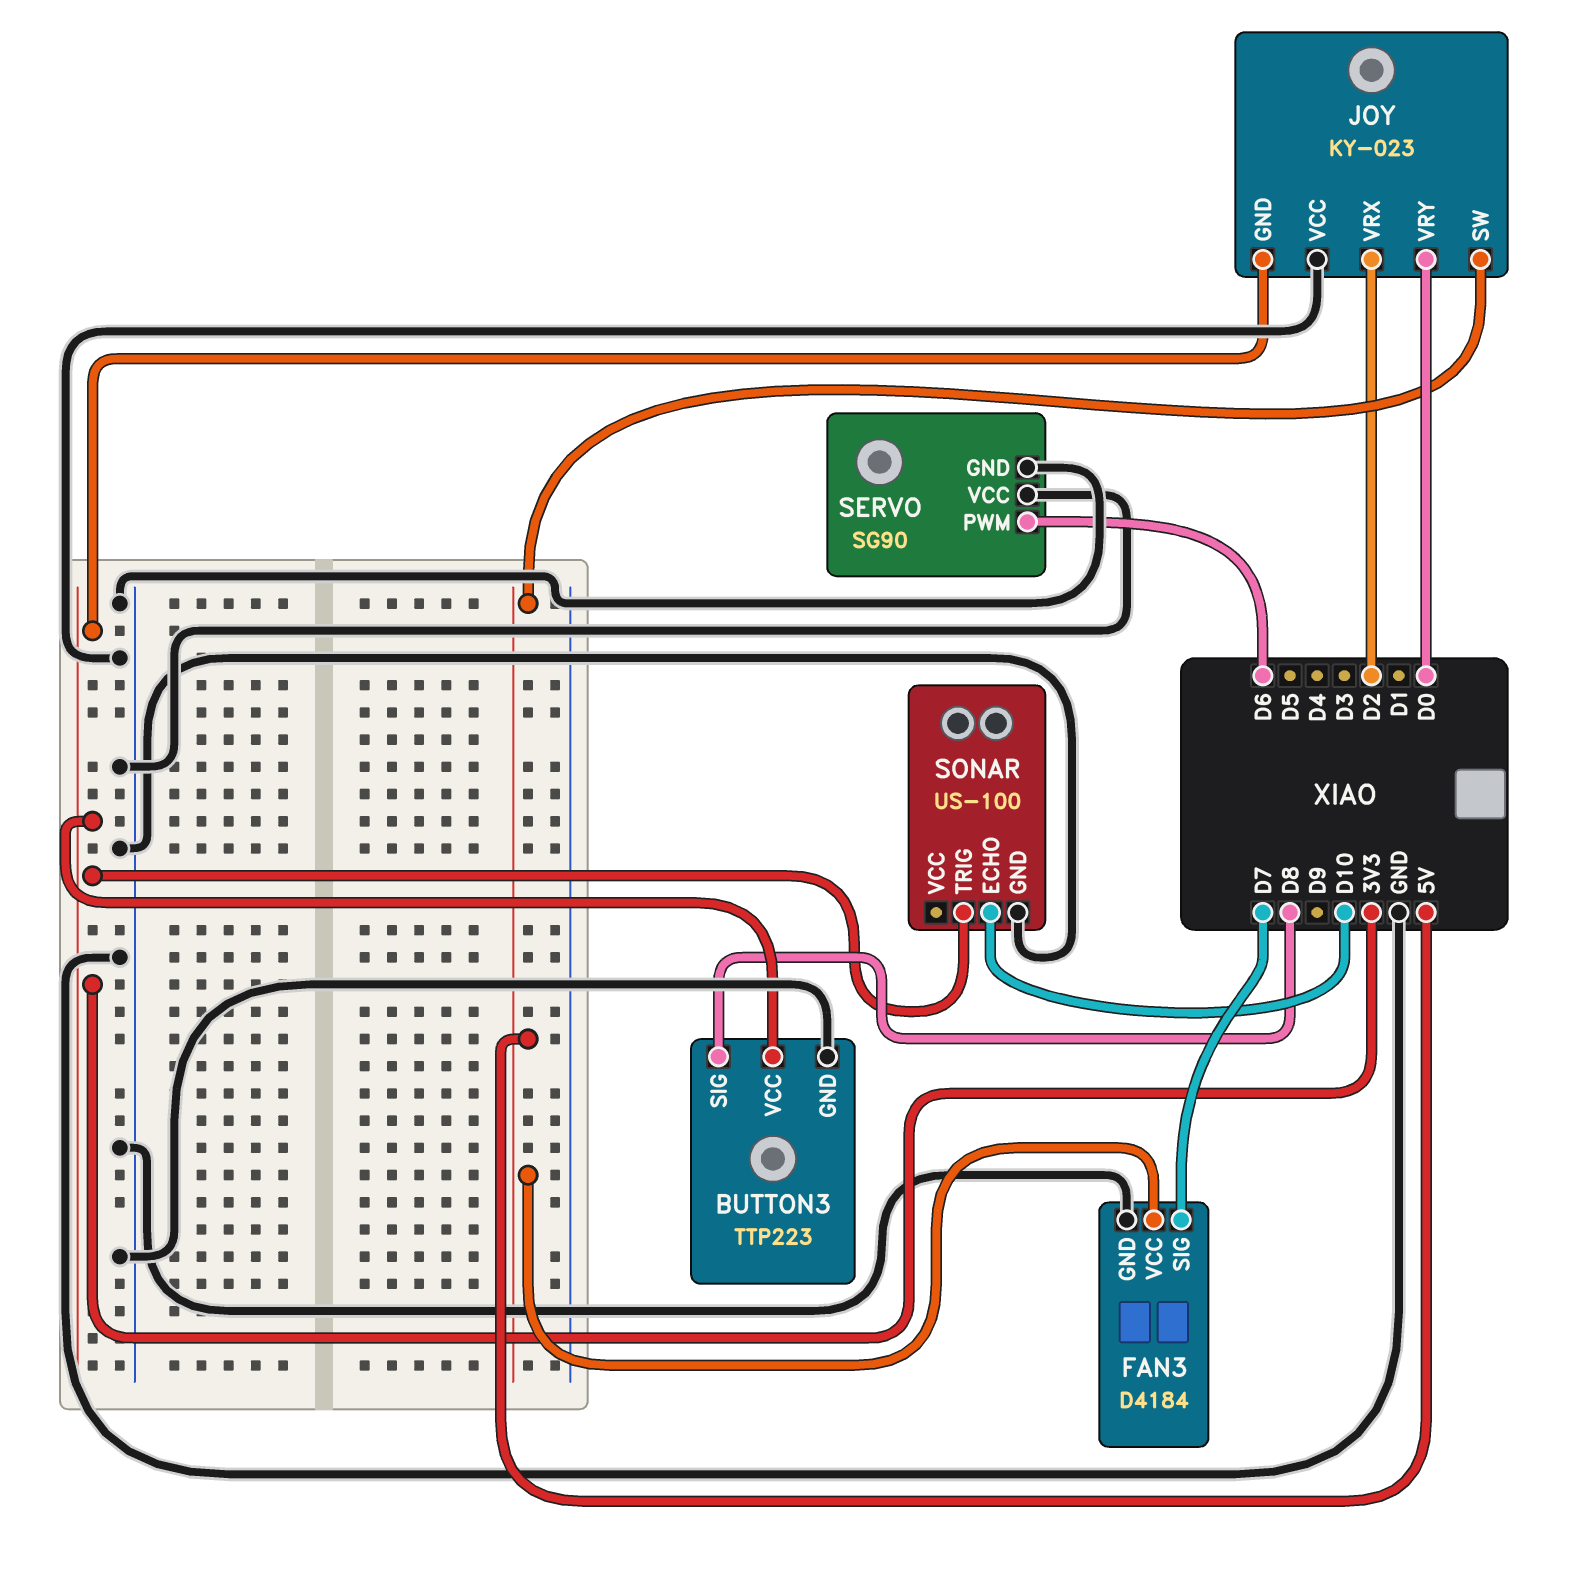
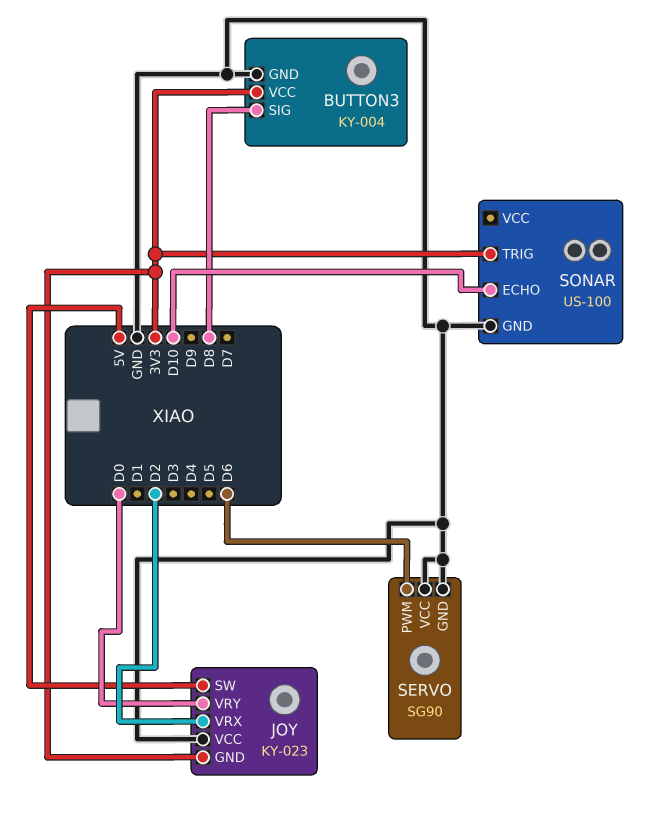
BUTTON3: TTP223 -> KY-004
FAN3: D4184 -> none
FAN3 pin GND: GND -> none
FAN3 pin SIG: D7 -> none
FAN3 pin VCC: 5V -> none

